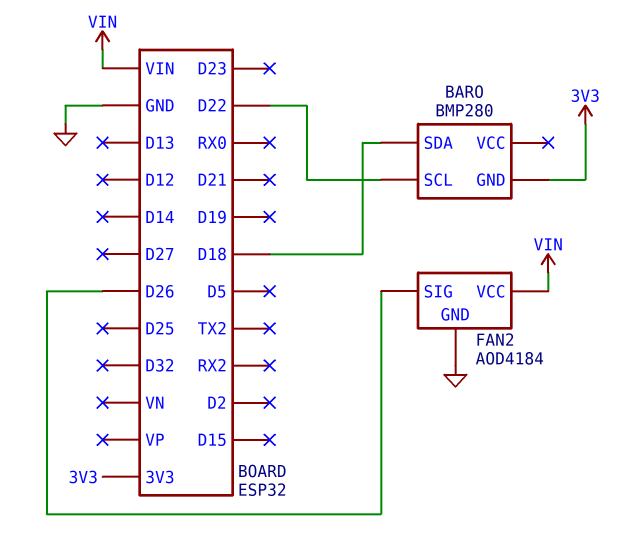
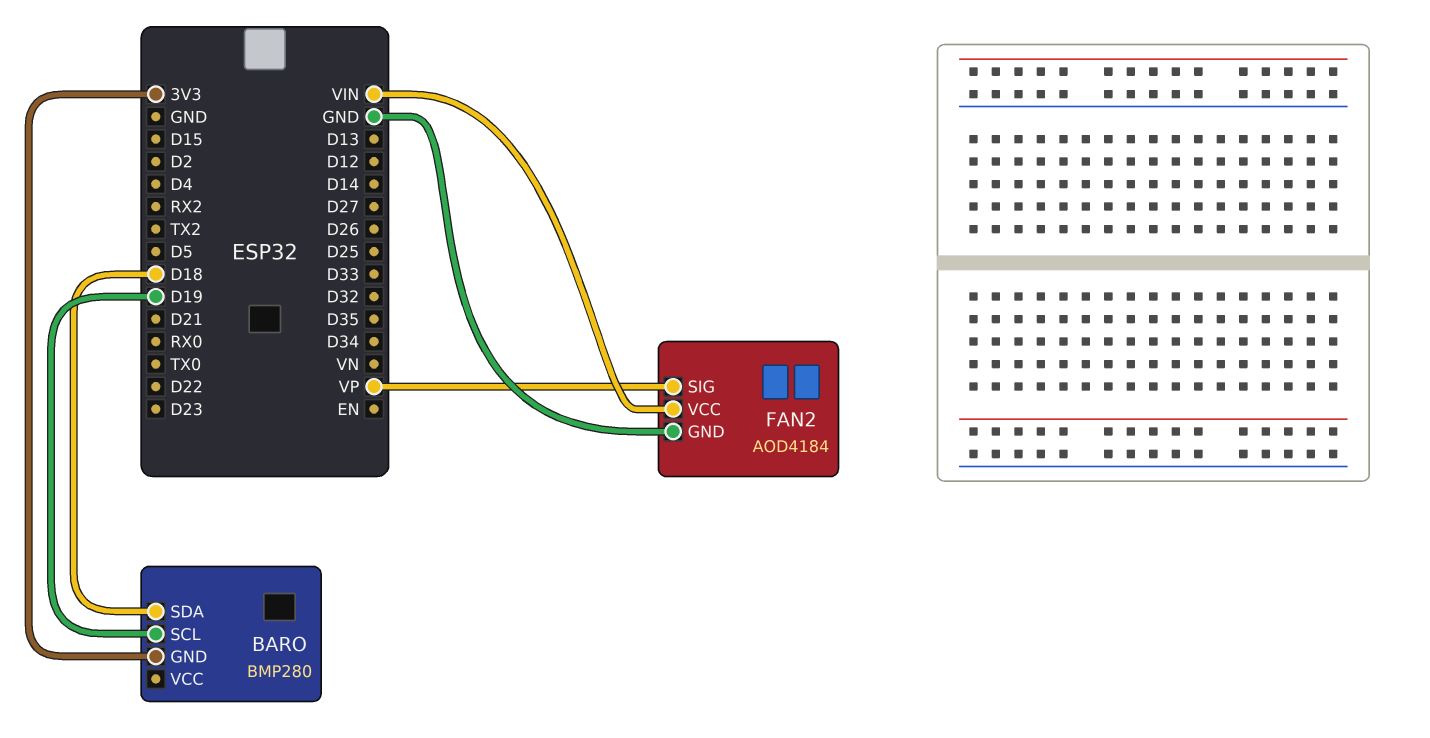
BARO pin SCL: D22 -> D19
FAN2 pin SIG: D26 -> VP

